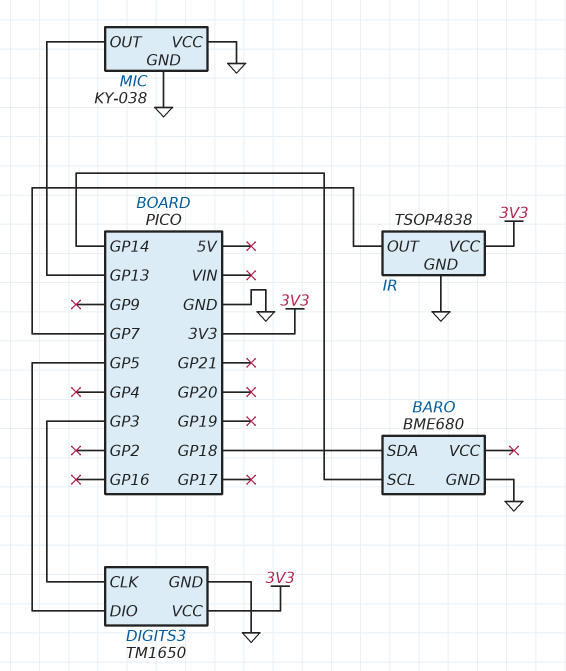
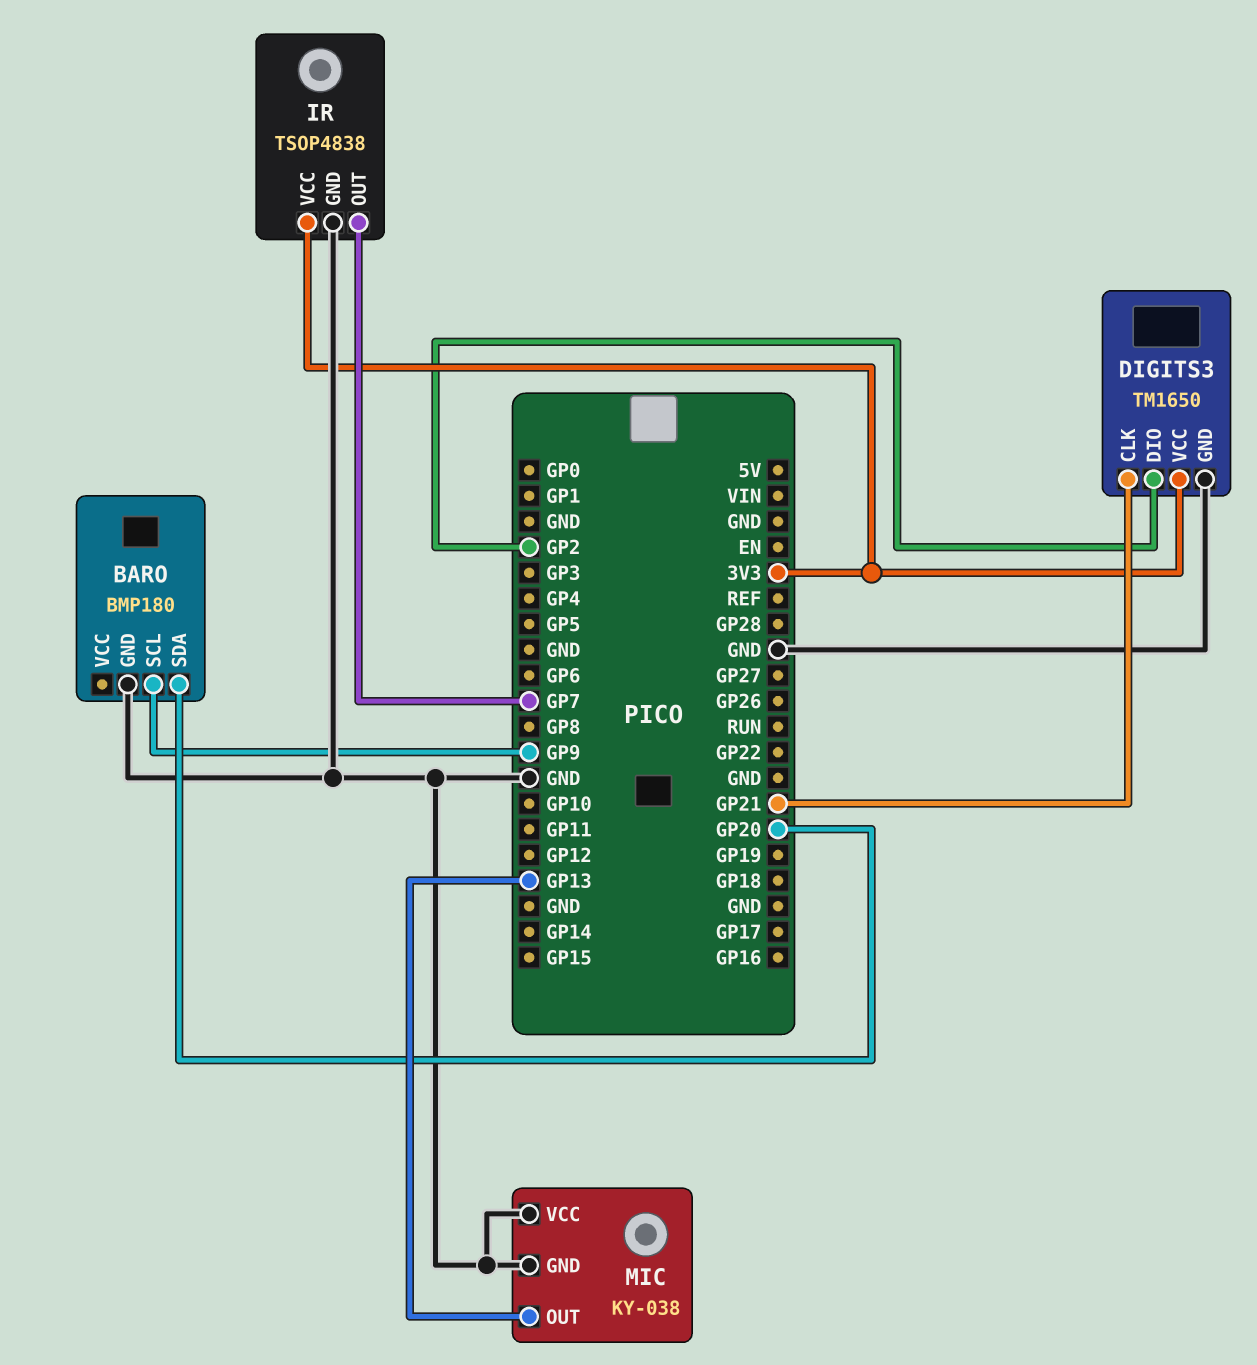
BARO: BME680 -> BMP180
BARO pin SCL: GP14 -> GP9
BARO pin SDA: GP18 -> GP20
DIGITS3 pin CLK: GP3 -> GP21
DIGITS3 pin DIO: GP5 -> GP2

